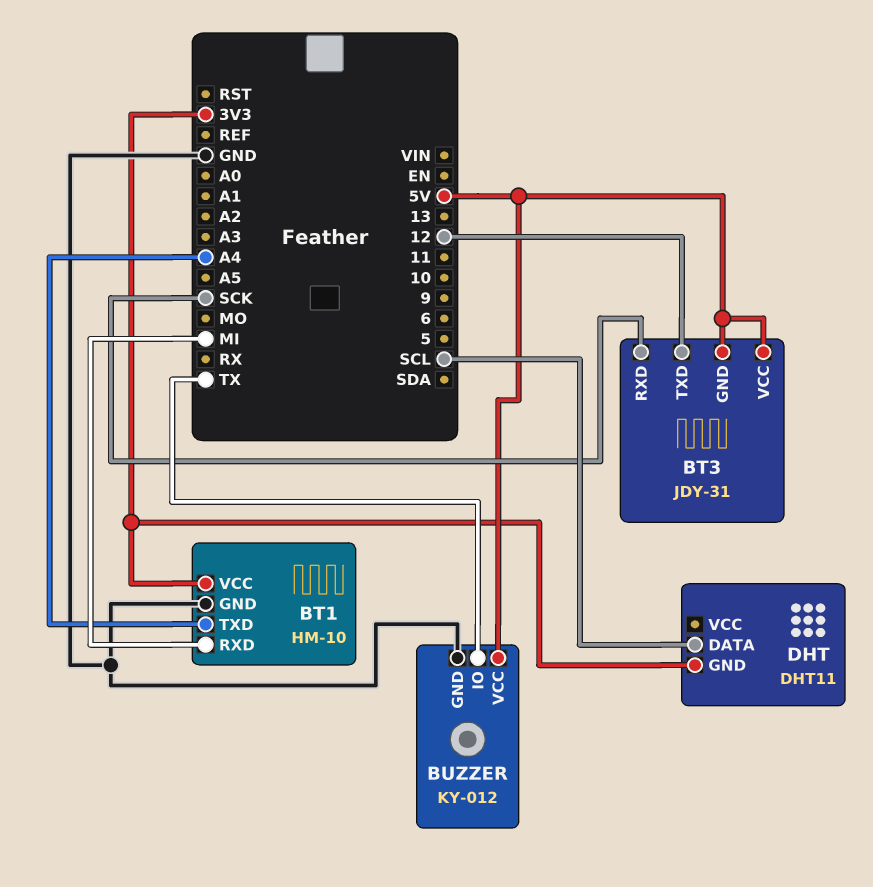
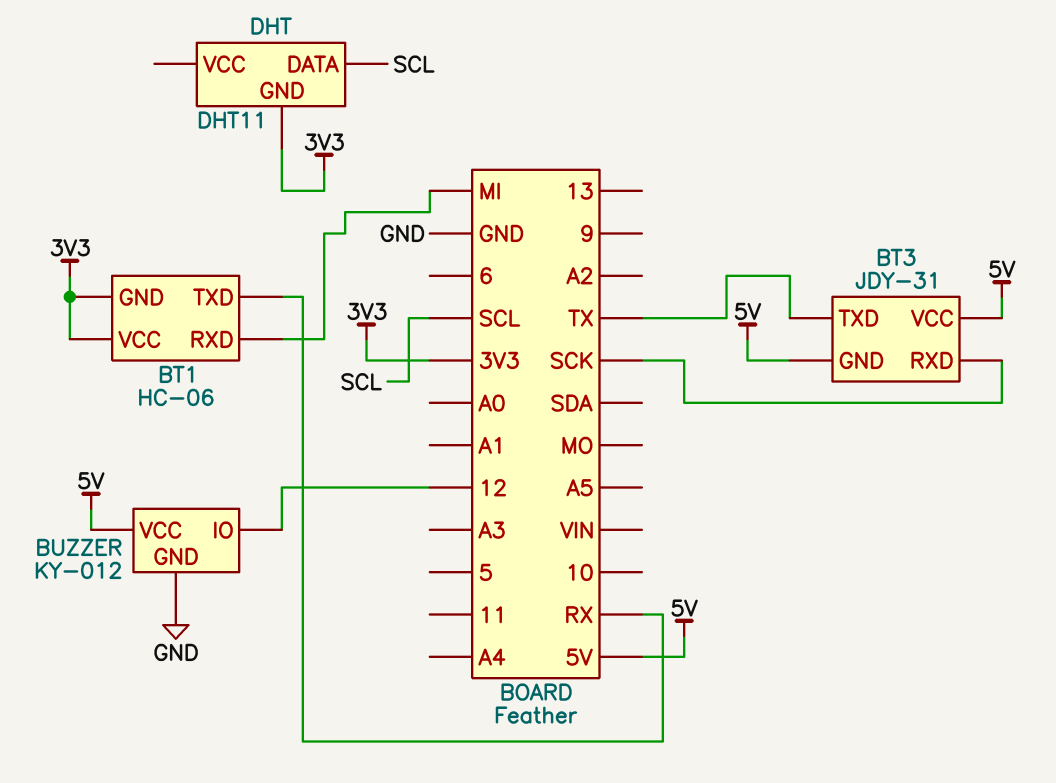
BT1: HM-10 -> HC-06
BT1 pin GND: GND -> 3V3
BT1 pin TXD: A4 -> RX
BT3 pin TXD: 12 -> TX
BUZZER pin IO: TX -> 12

